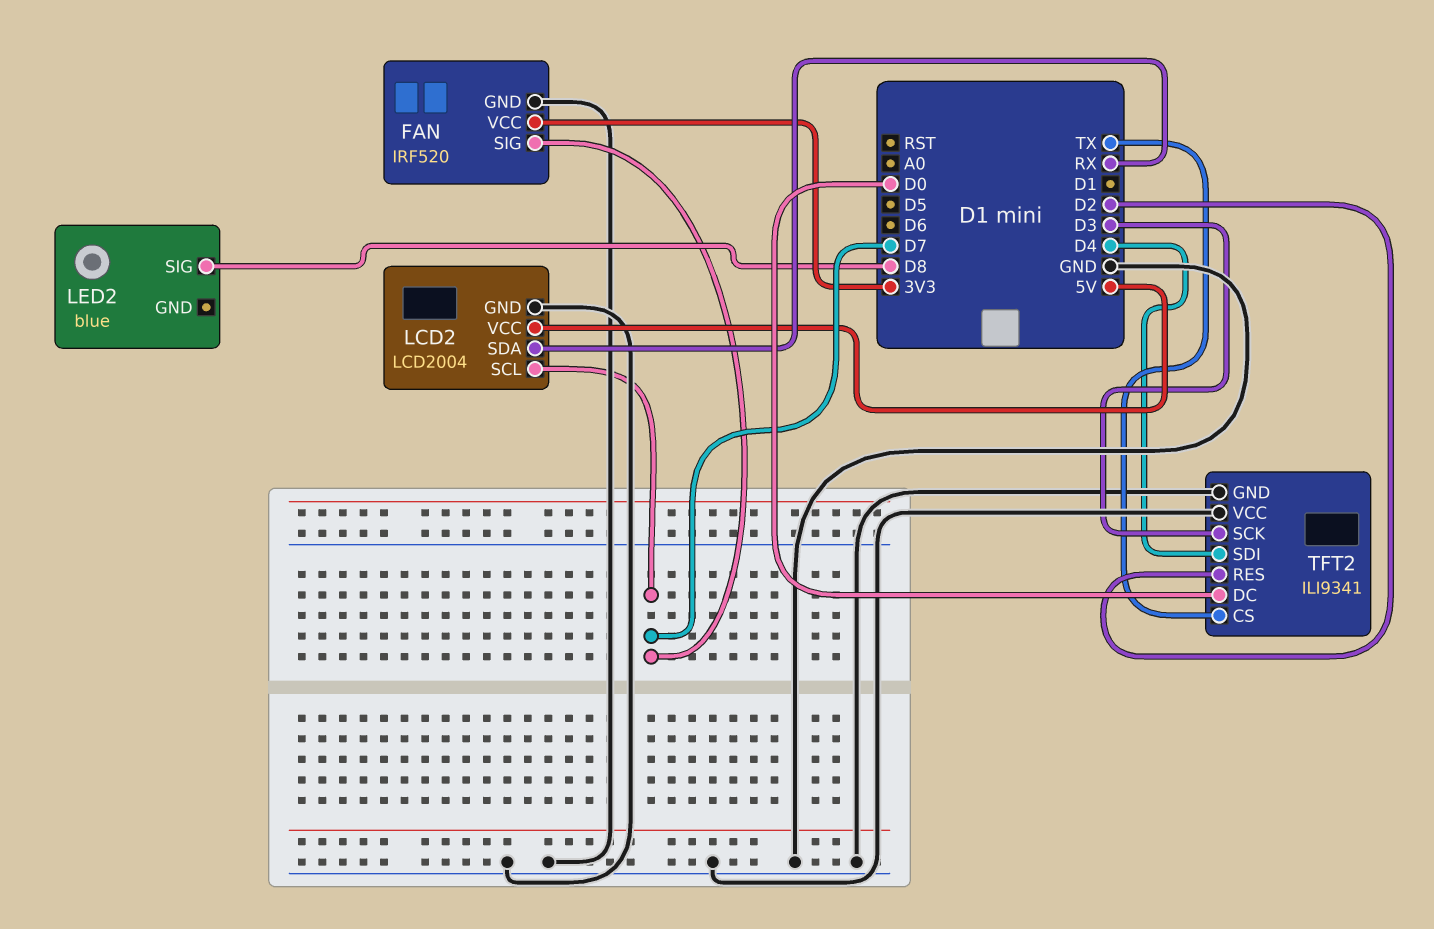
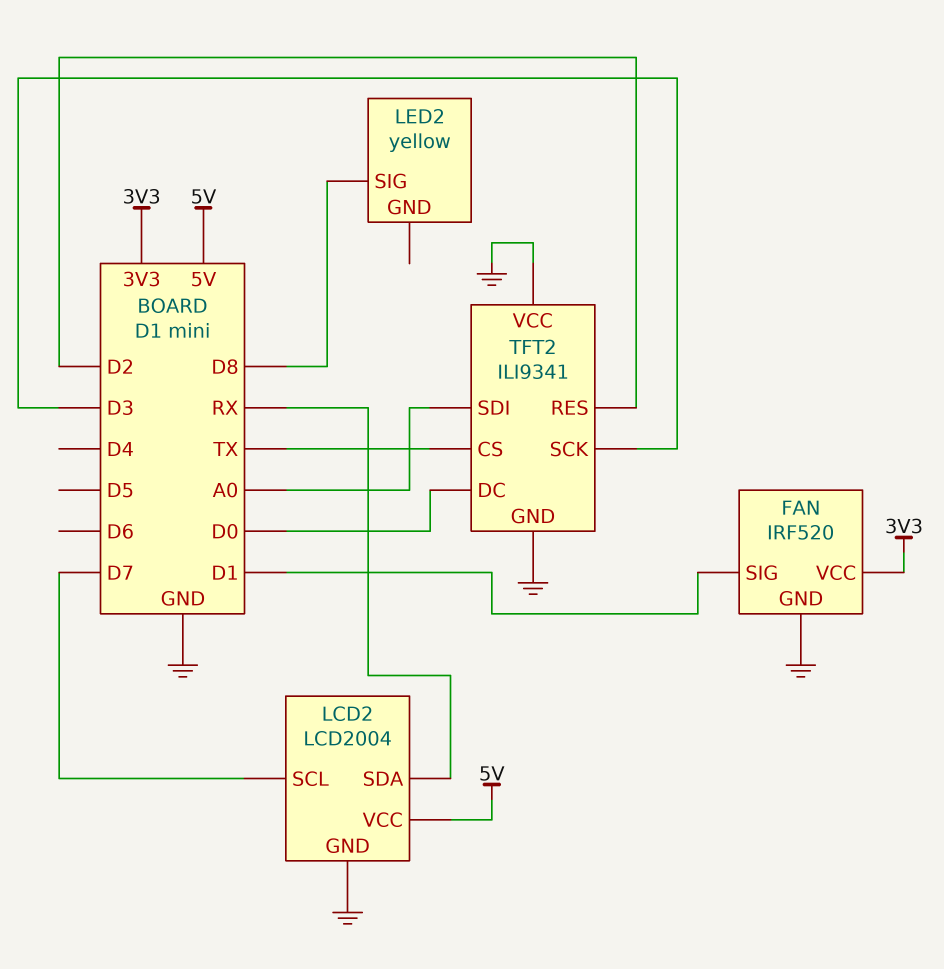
FAN pin SIG: D7 -> D1
LED2: blue -> yellow
TFT2 pin SDI: D4 -> A0

